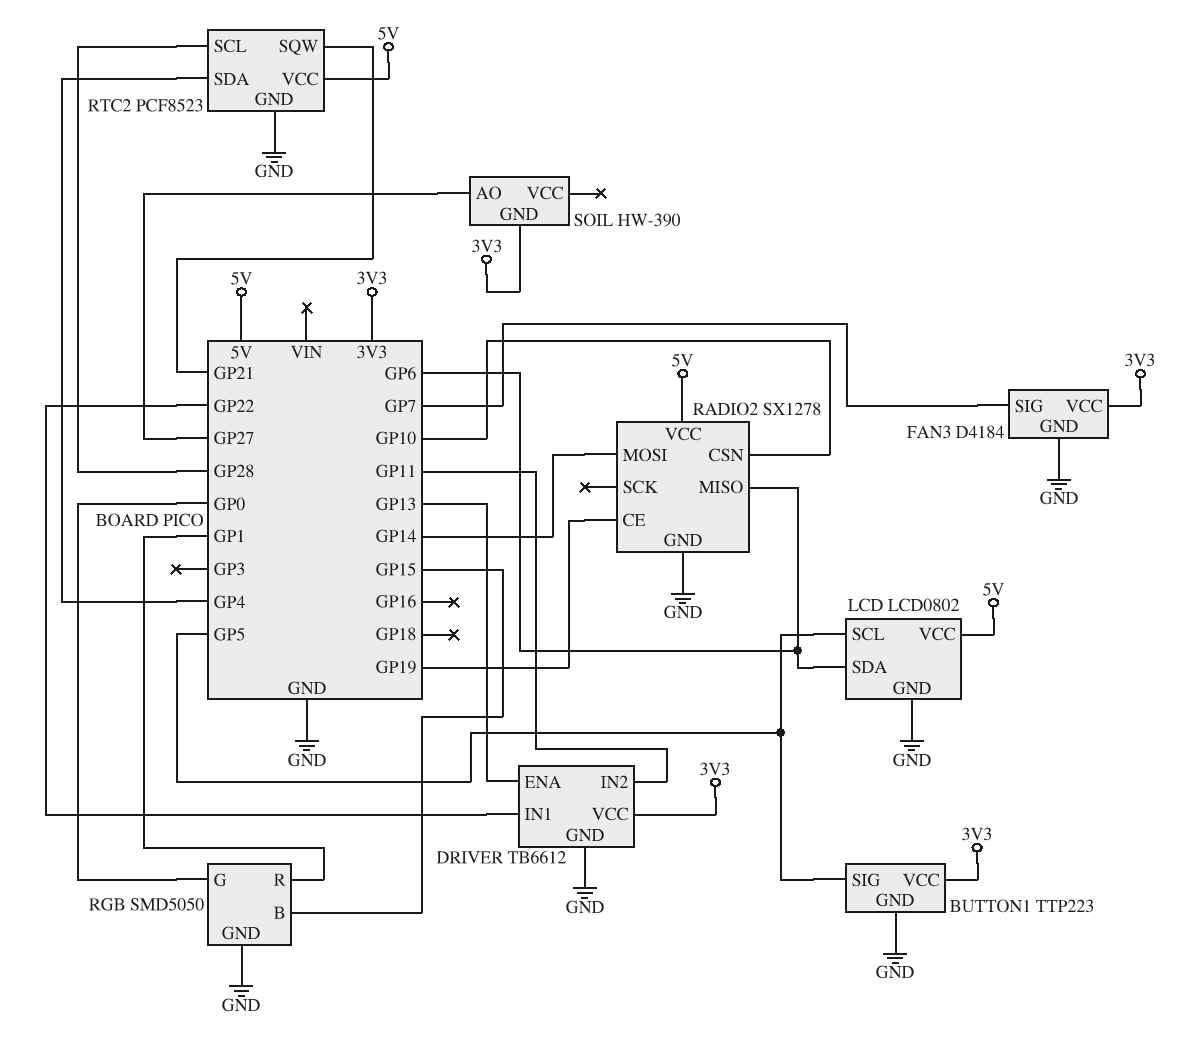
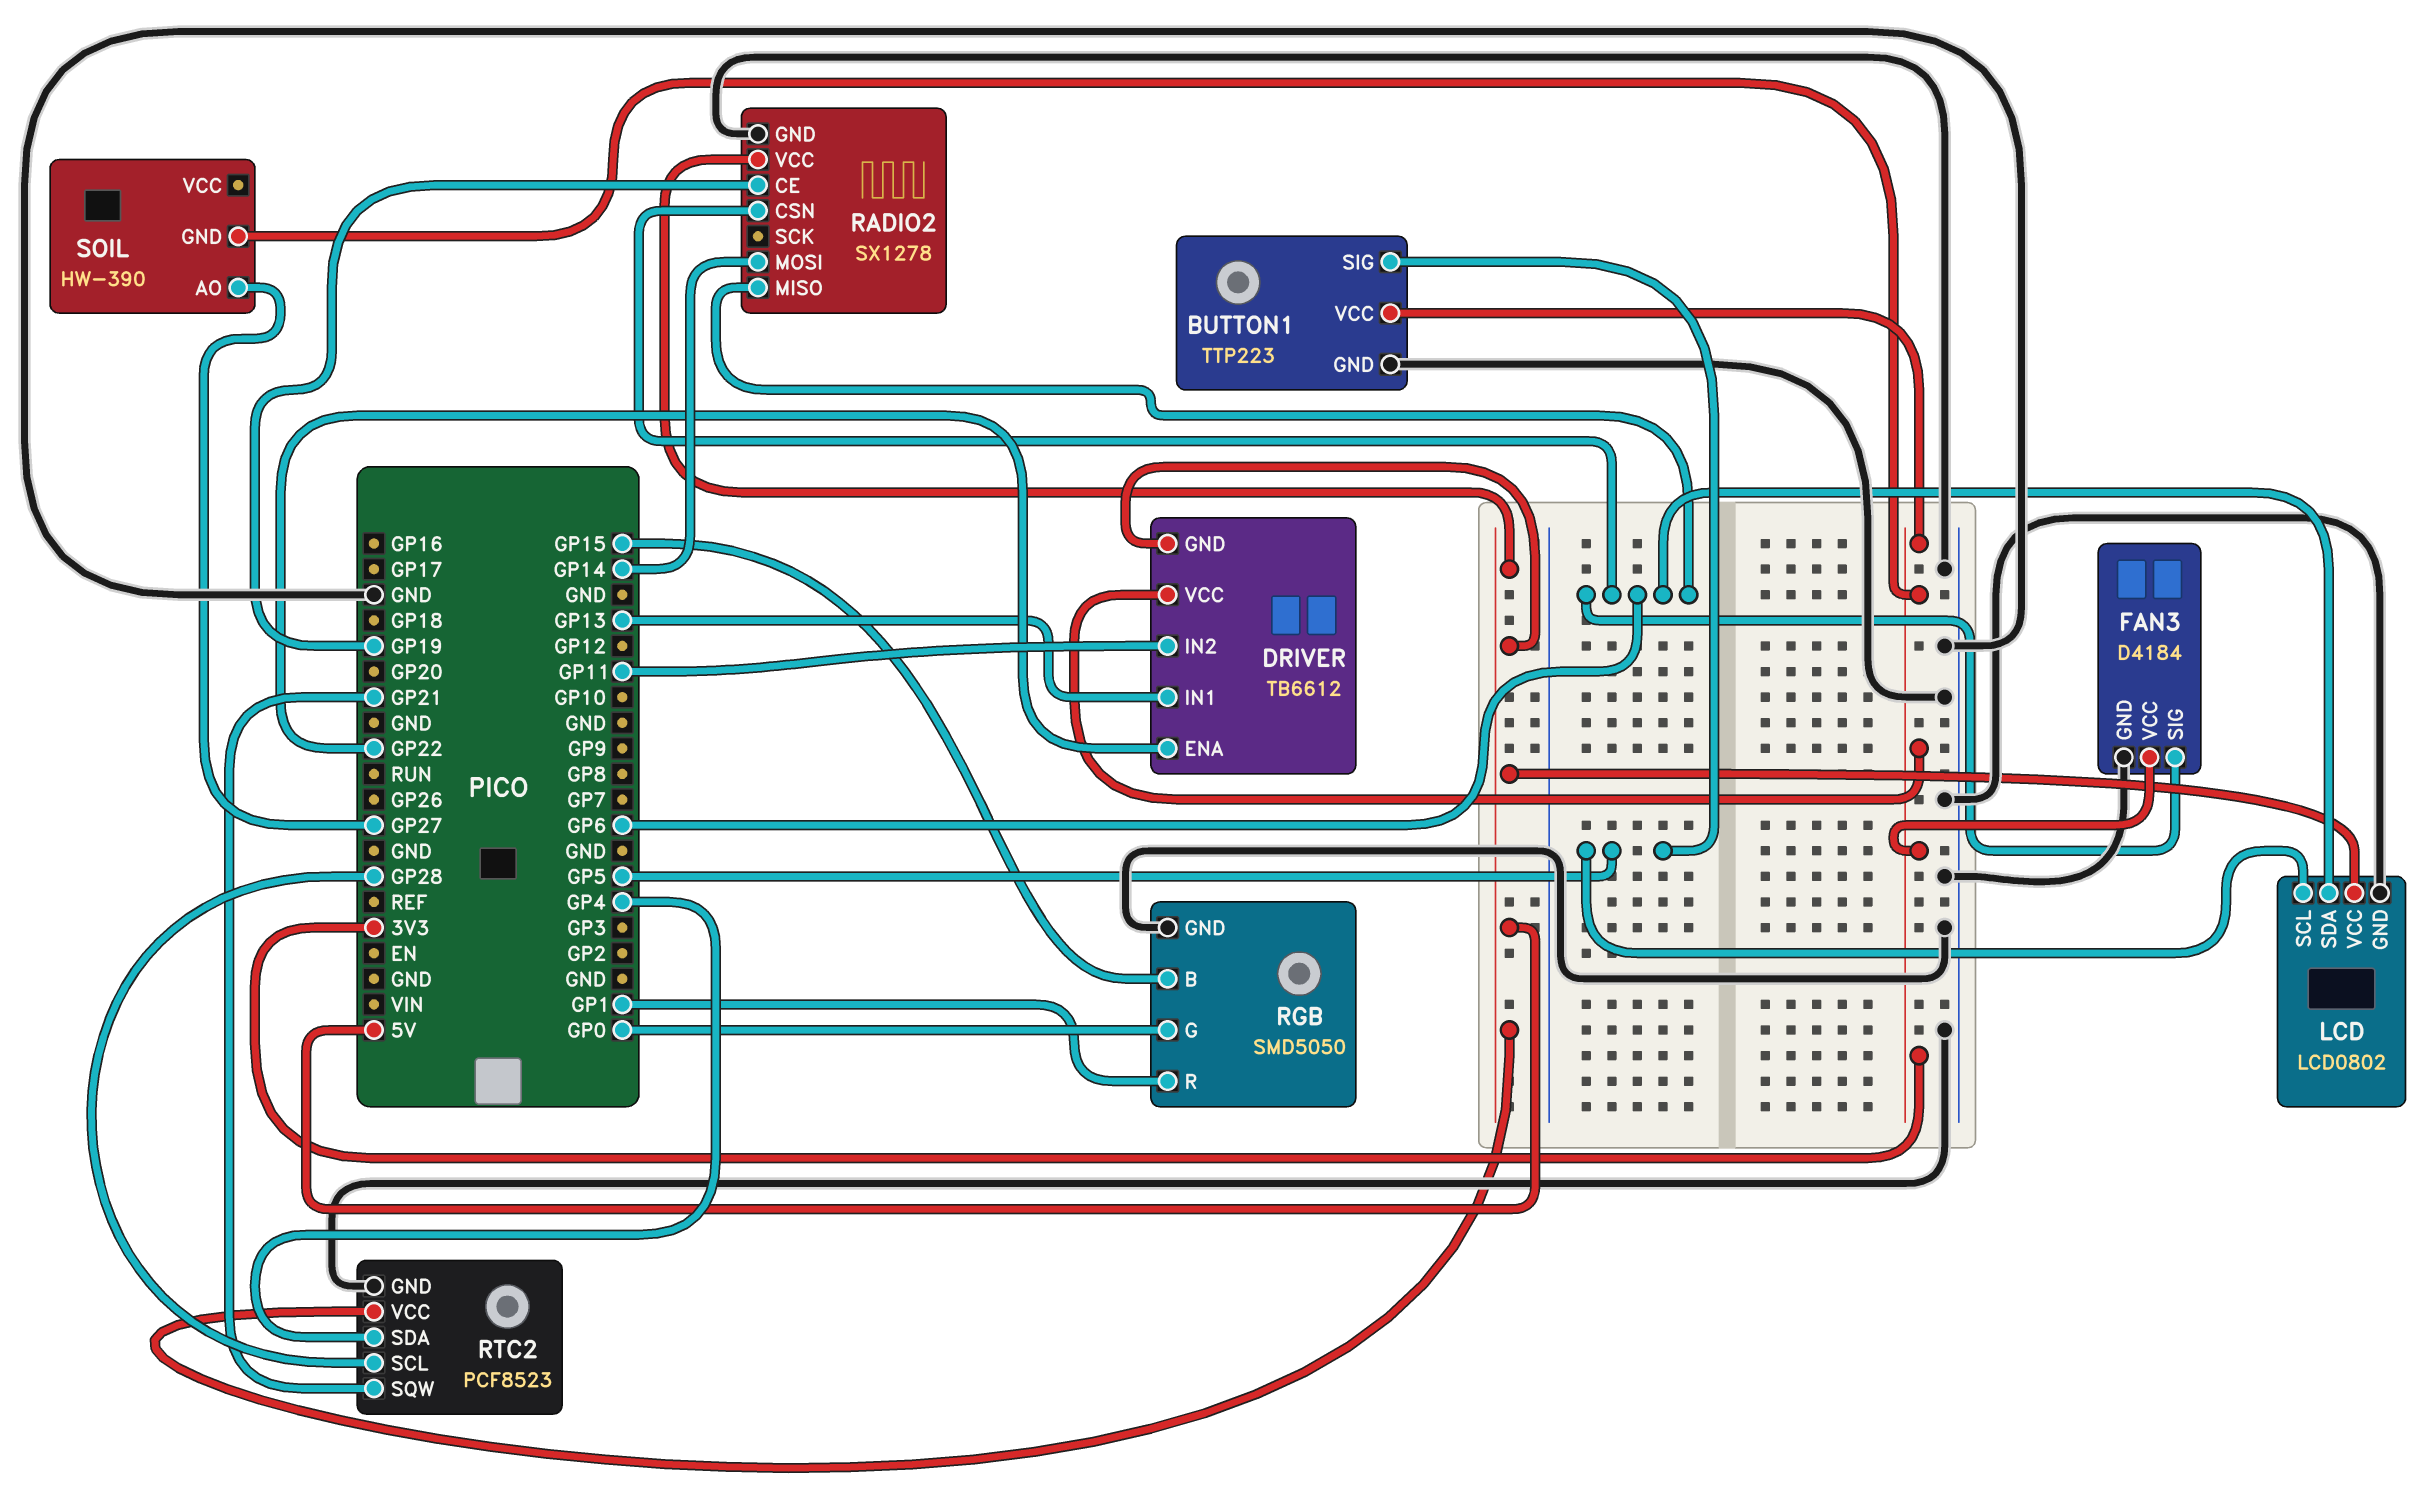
DRIVER pin ENA: GP13 -> GP22
DRIVER pin GND: GND -> 5V
DRIVER pin IN1: GP22 -> GP13
FAN3 pin SIG: GP7 -> GP6
RADIO2 pin CSN: GP10 -> GP6

